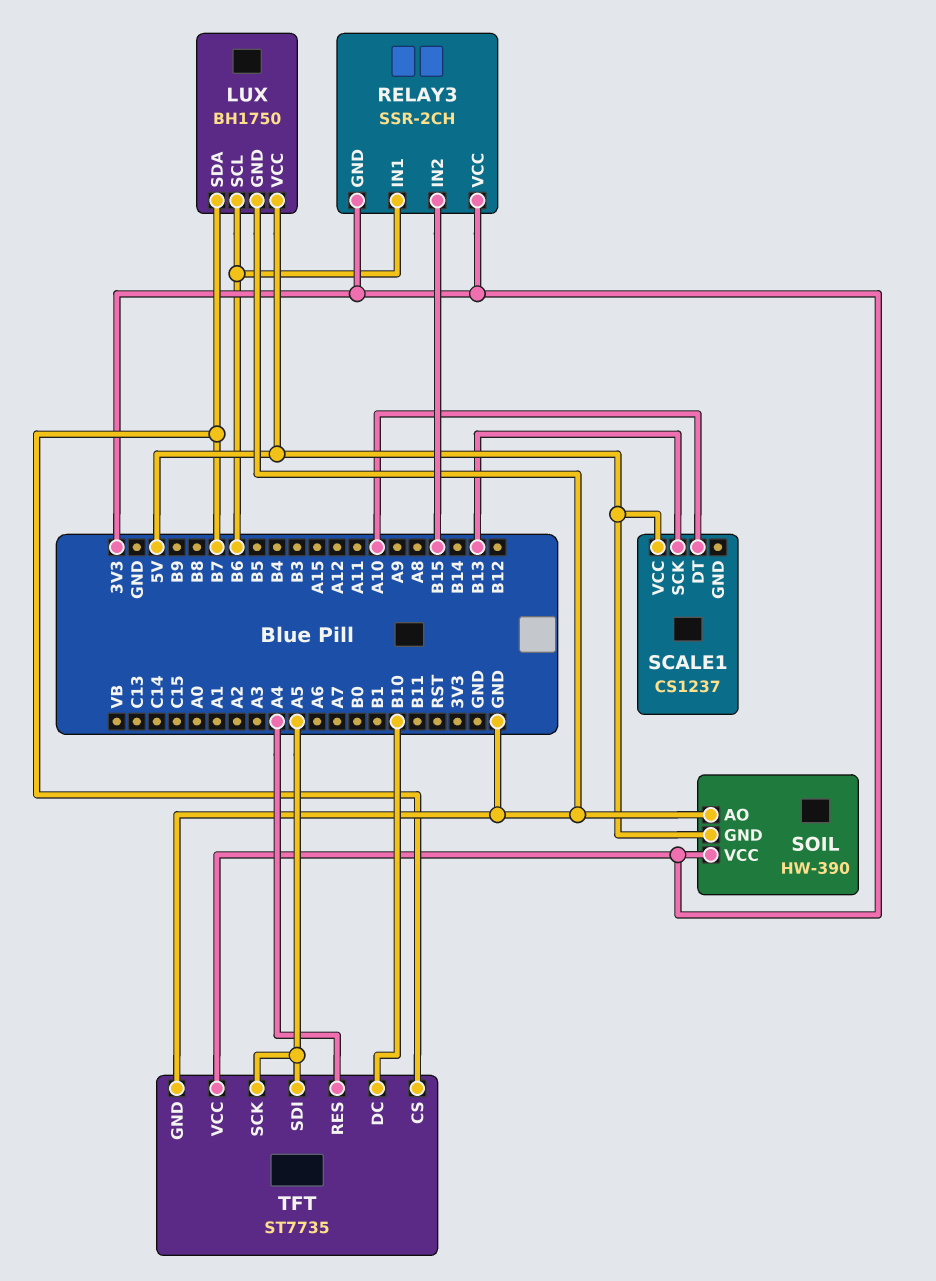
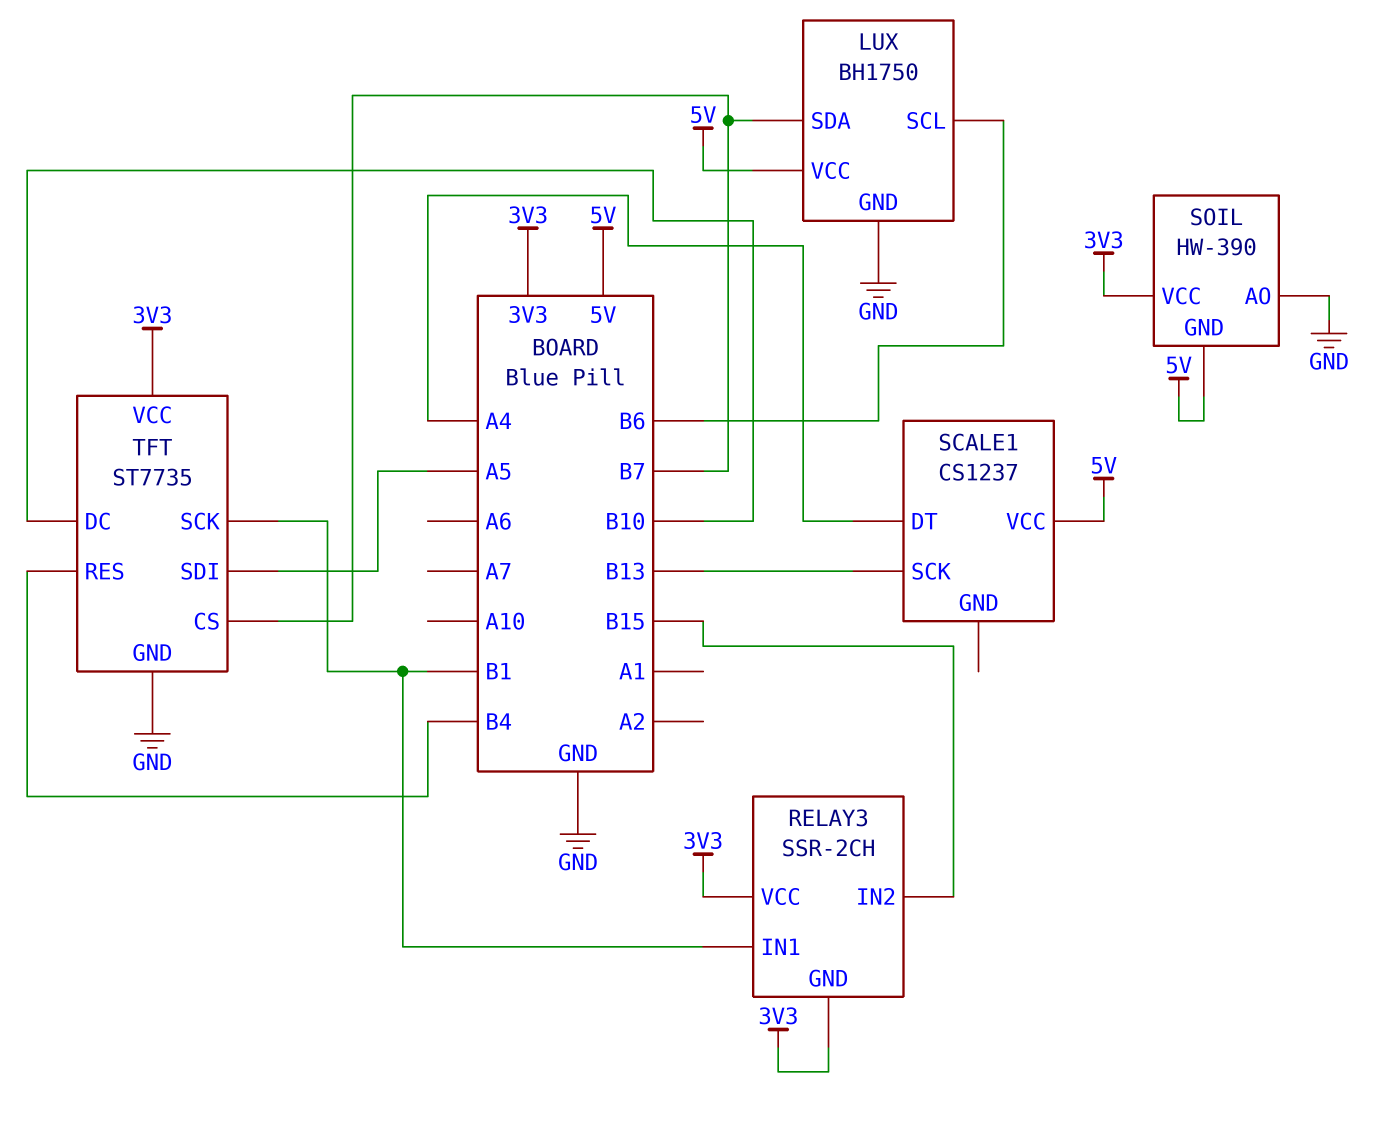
RELAY3 pin IN1: B6 -> B1
SCALE1 pin DT: A10 -> A4
TFT pin RES: A4 -> B4
TFT pin SCK: A5 -> B1

